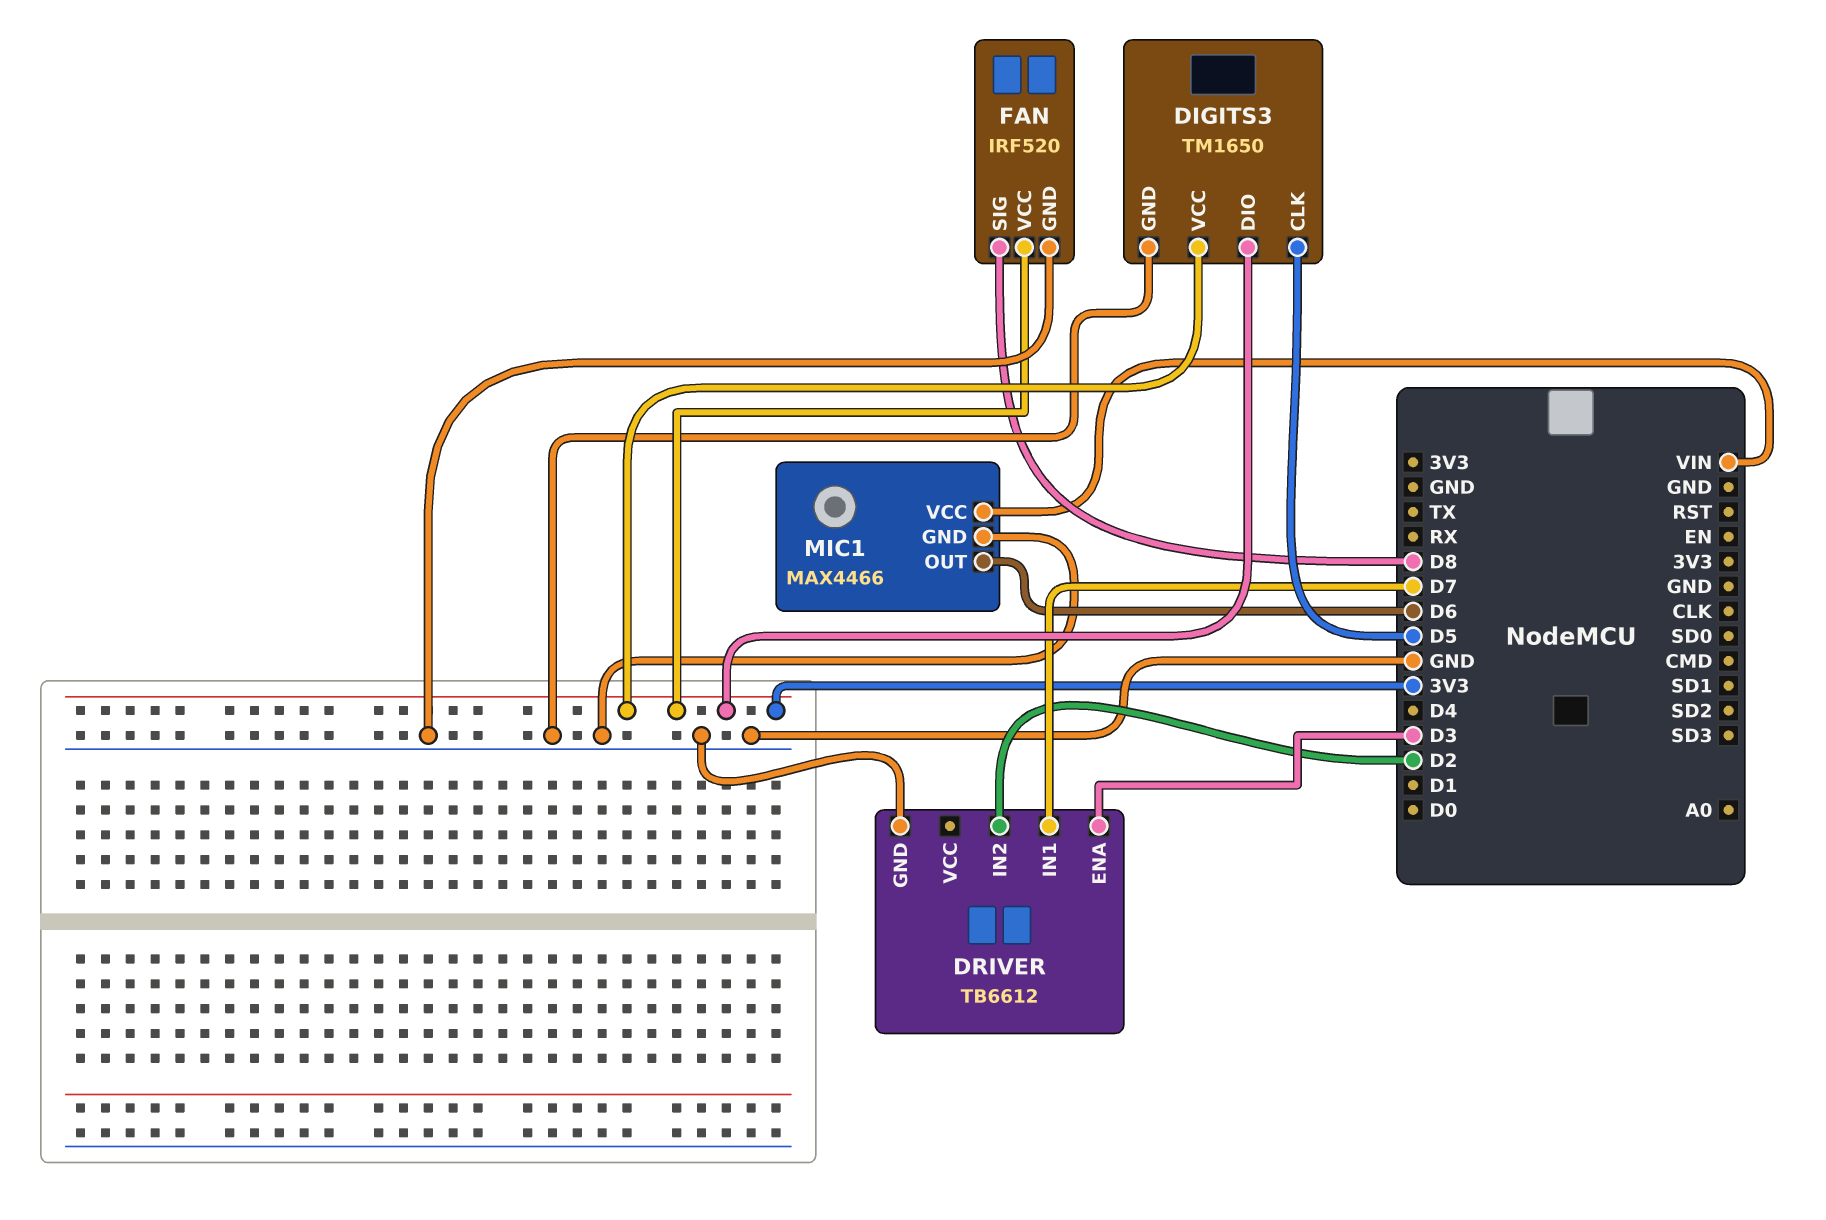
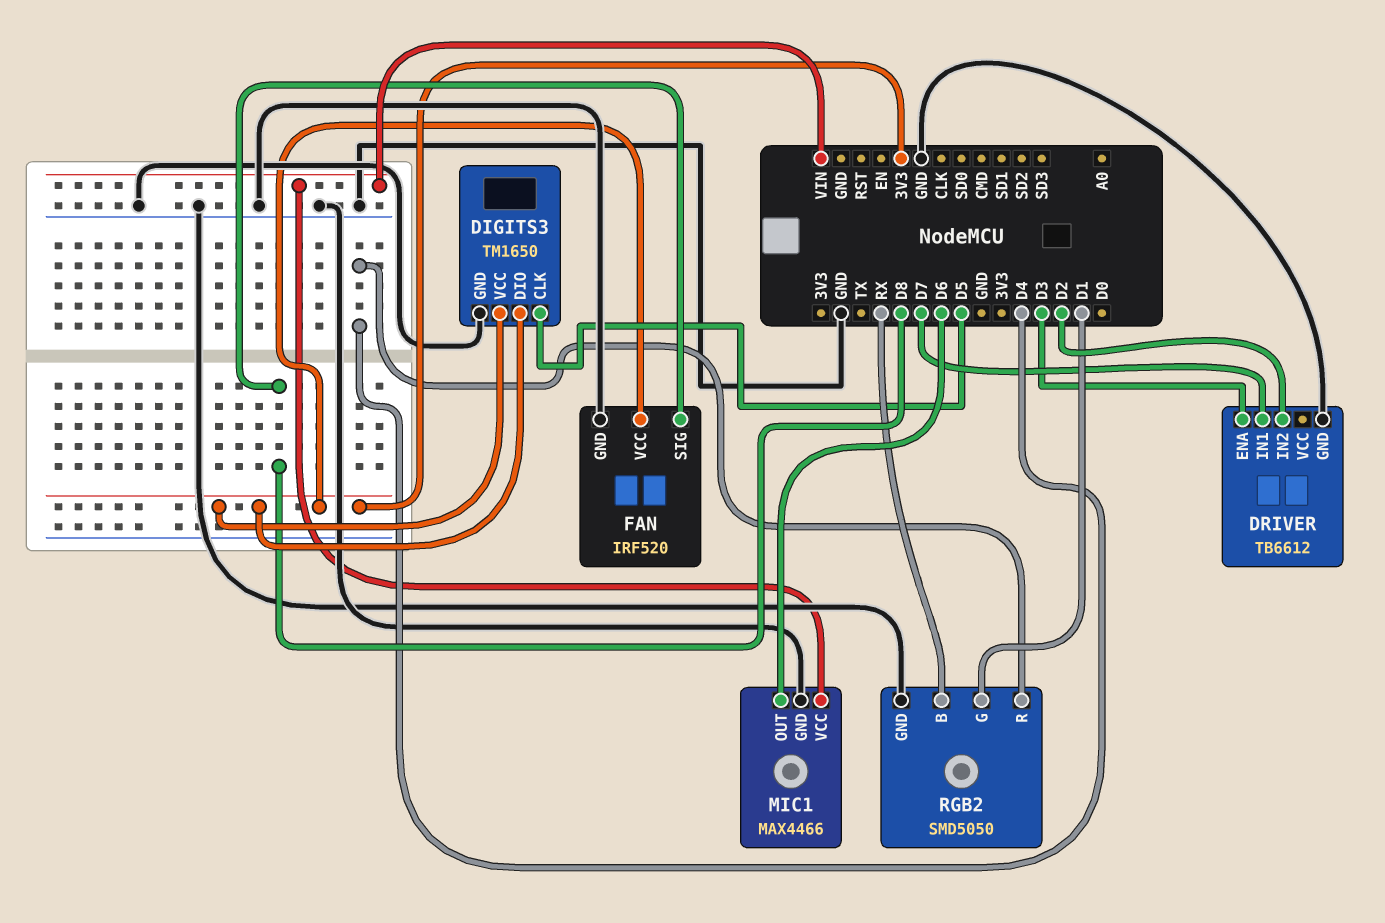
RGB2: none -> SMD5050
RGB2 pin B: none -> RX
RGB2 pin G: none -> D1
RGB2 pin GND: none -> GND
RGB2 pin R: none -> D4

